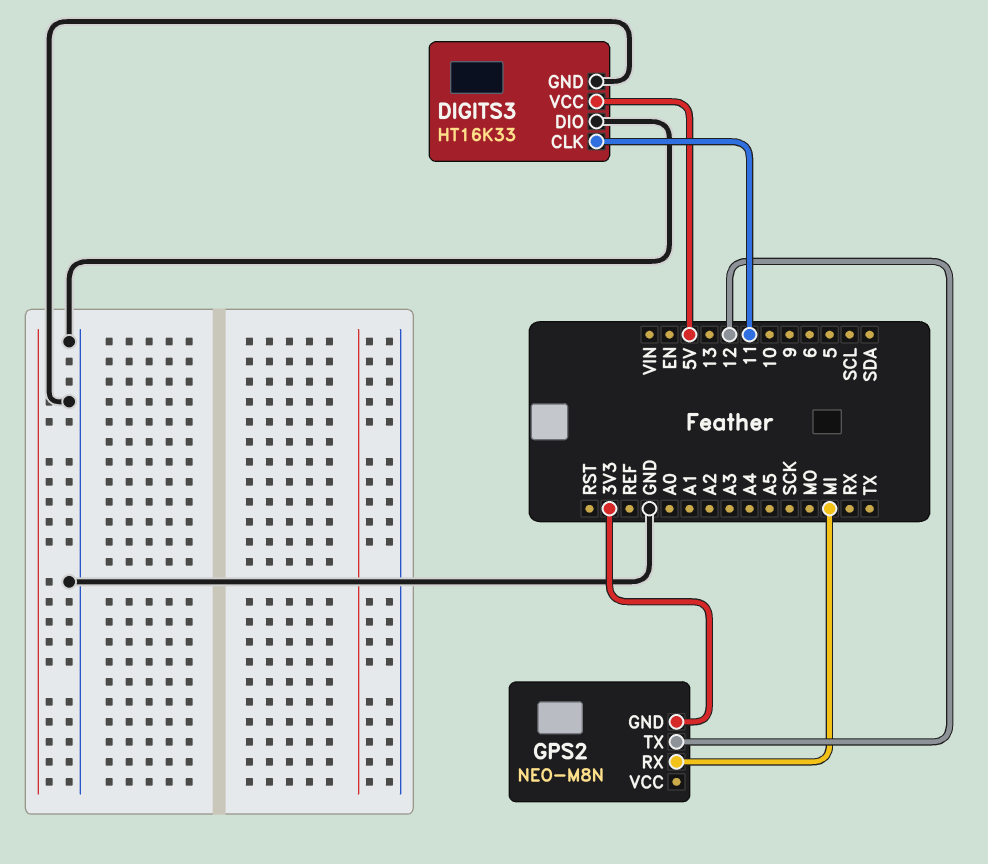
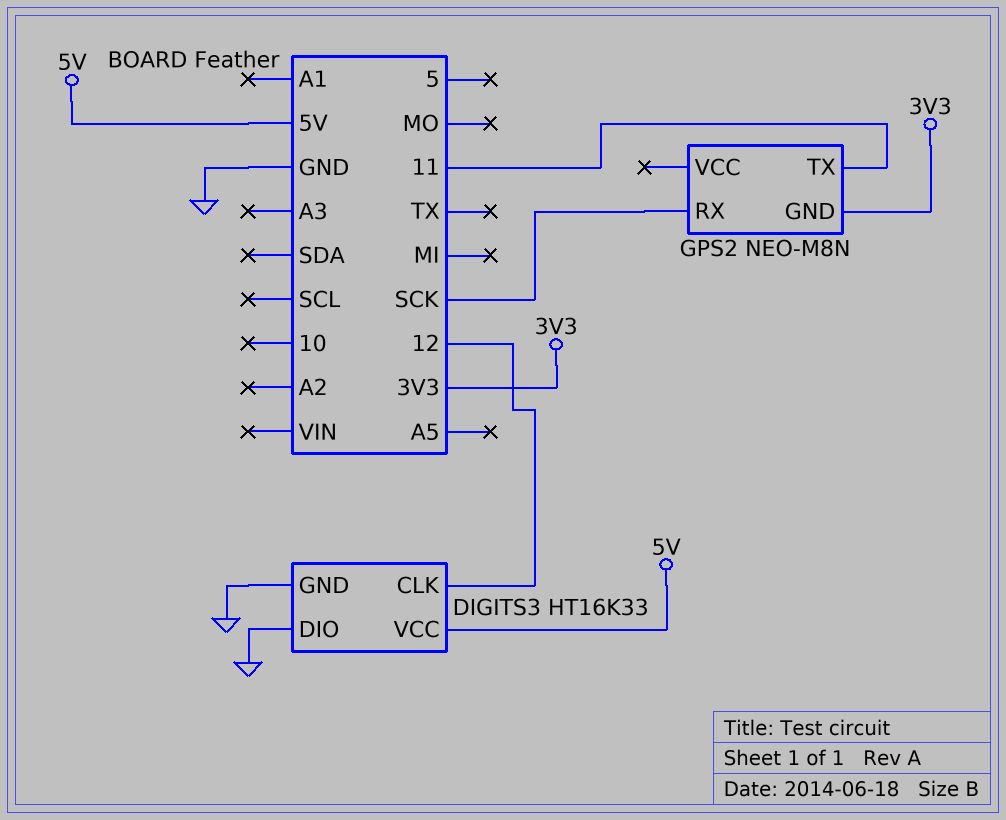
DIGITS3 pin CLK: 11 -> 12
GPS2 pin RX: MI -> SCK
GPS2 pin TX: 12 -> 11

